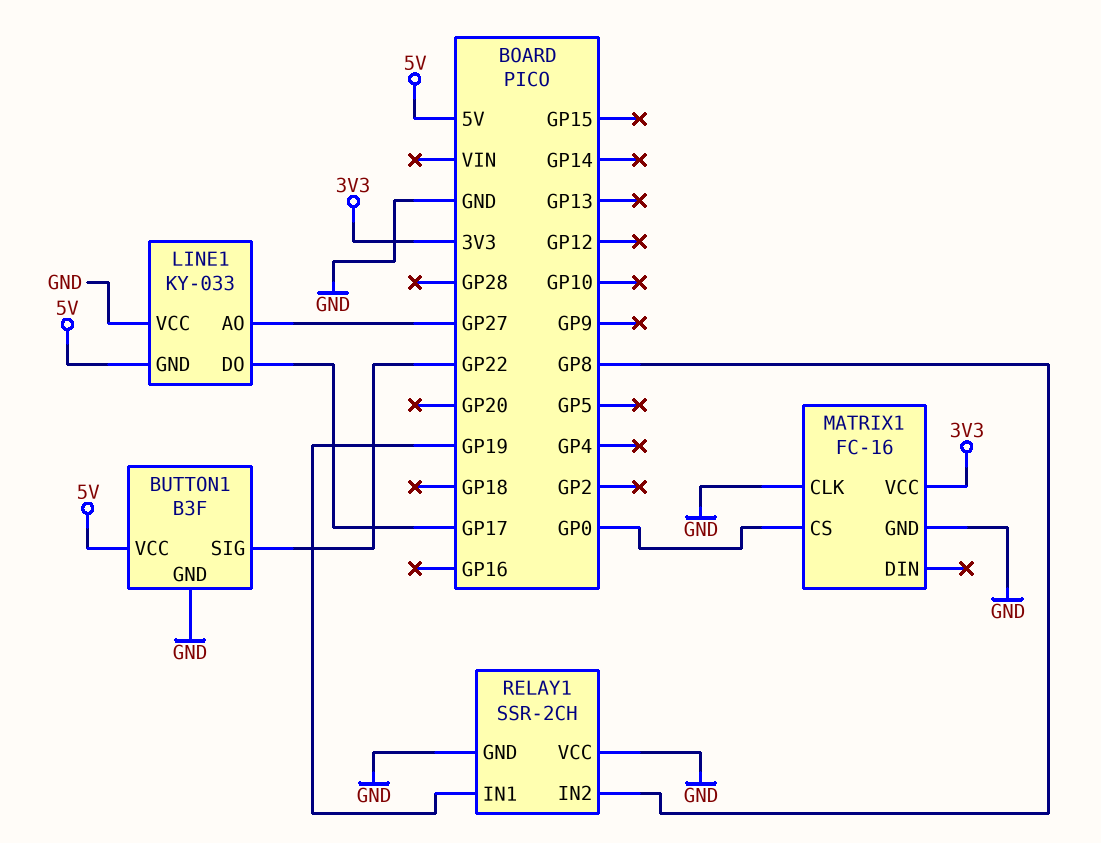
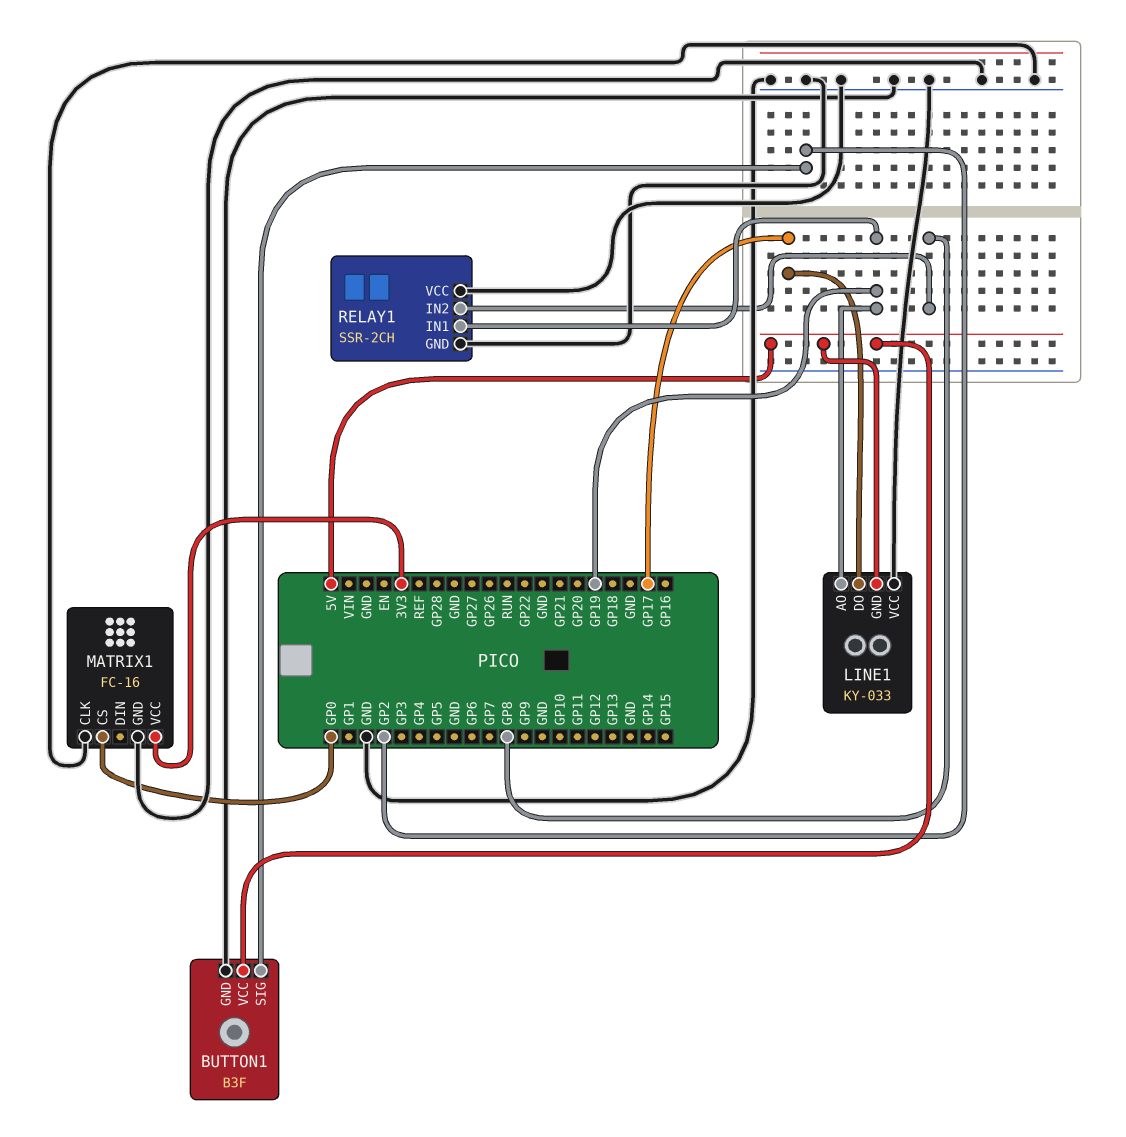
BUTTON1 pin SIG: GP22 -> GP2
LINE1 pin AO: GP27 -> GP19

